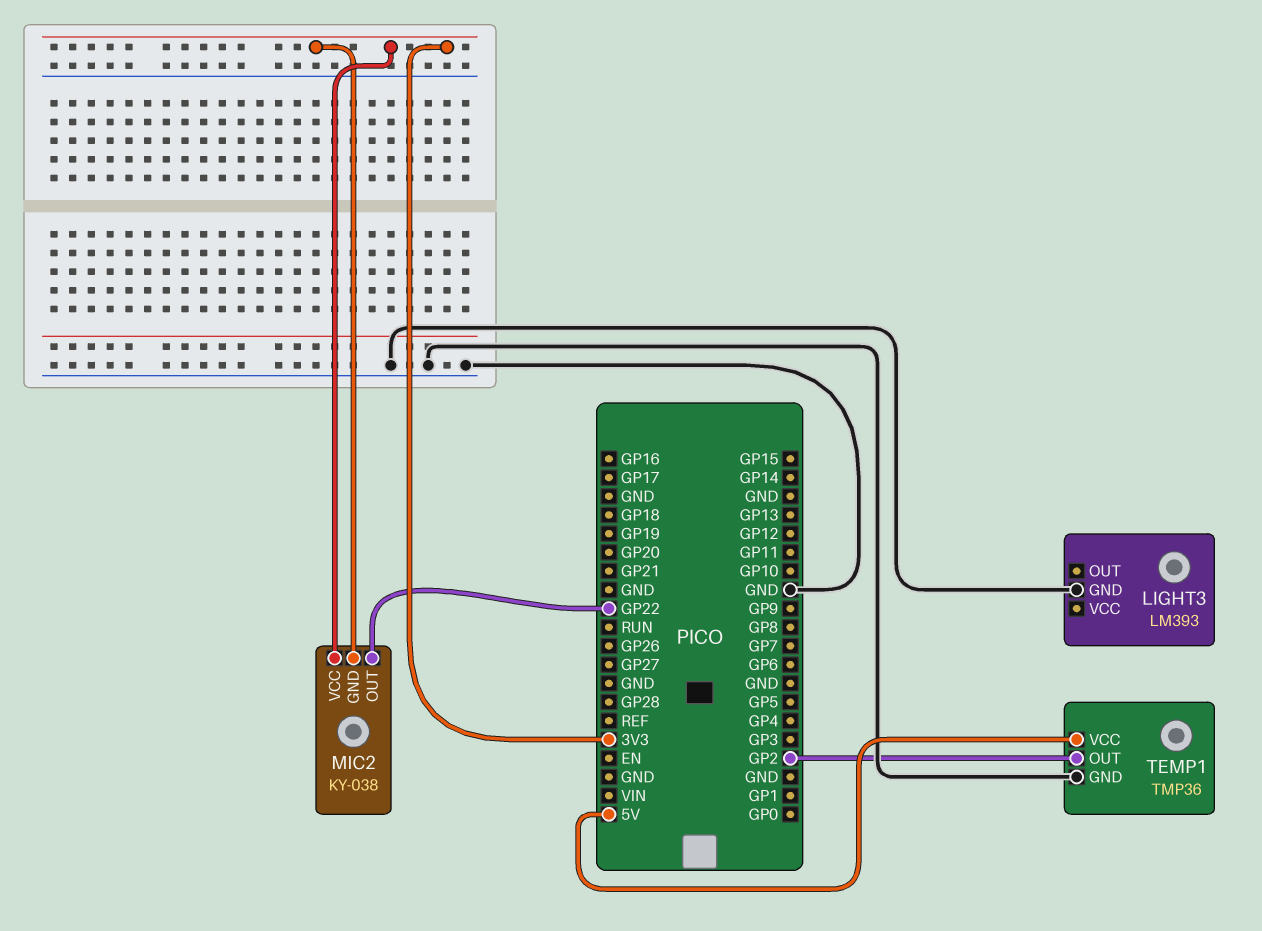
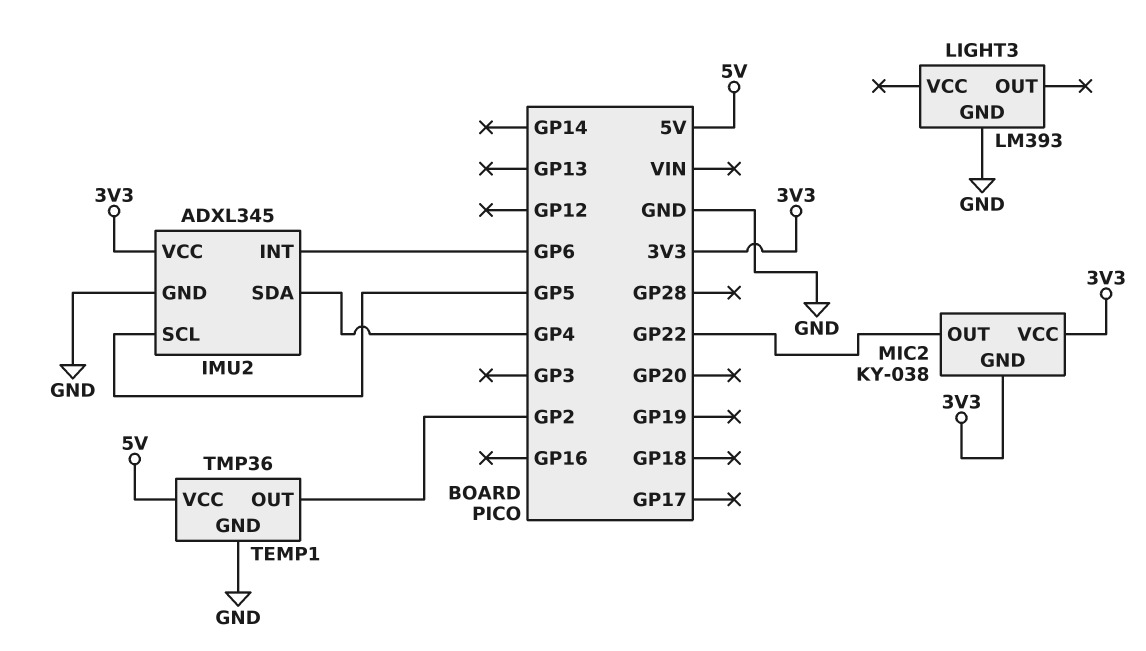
IMU2: none -> ADXL345
IMU2 pin GND: none -> GND
IMU2 pin INT: none -> GP6
IMU2 pin SCL: none -> GP5
IMU2 pin SDA: none -> GP4
IMU2 pin VCC: none -> 3V3

